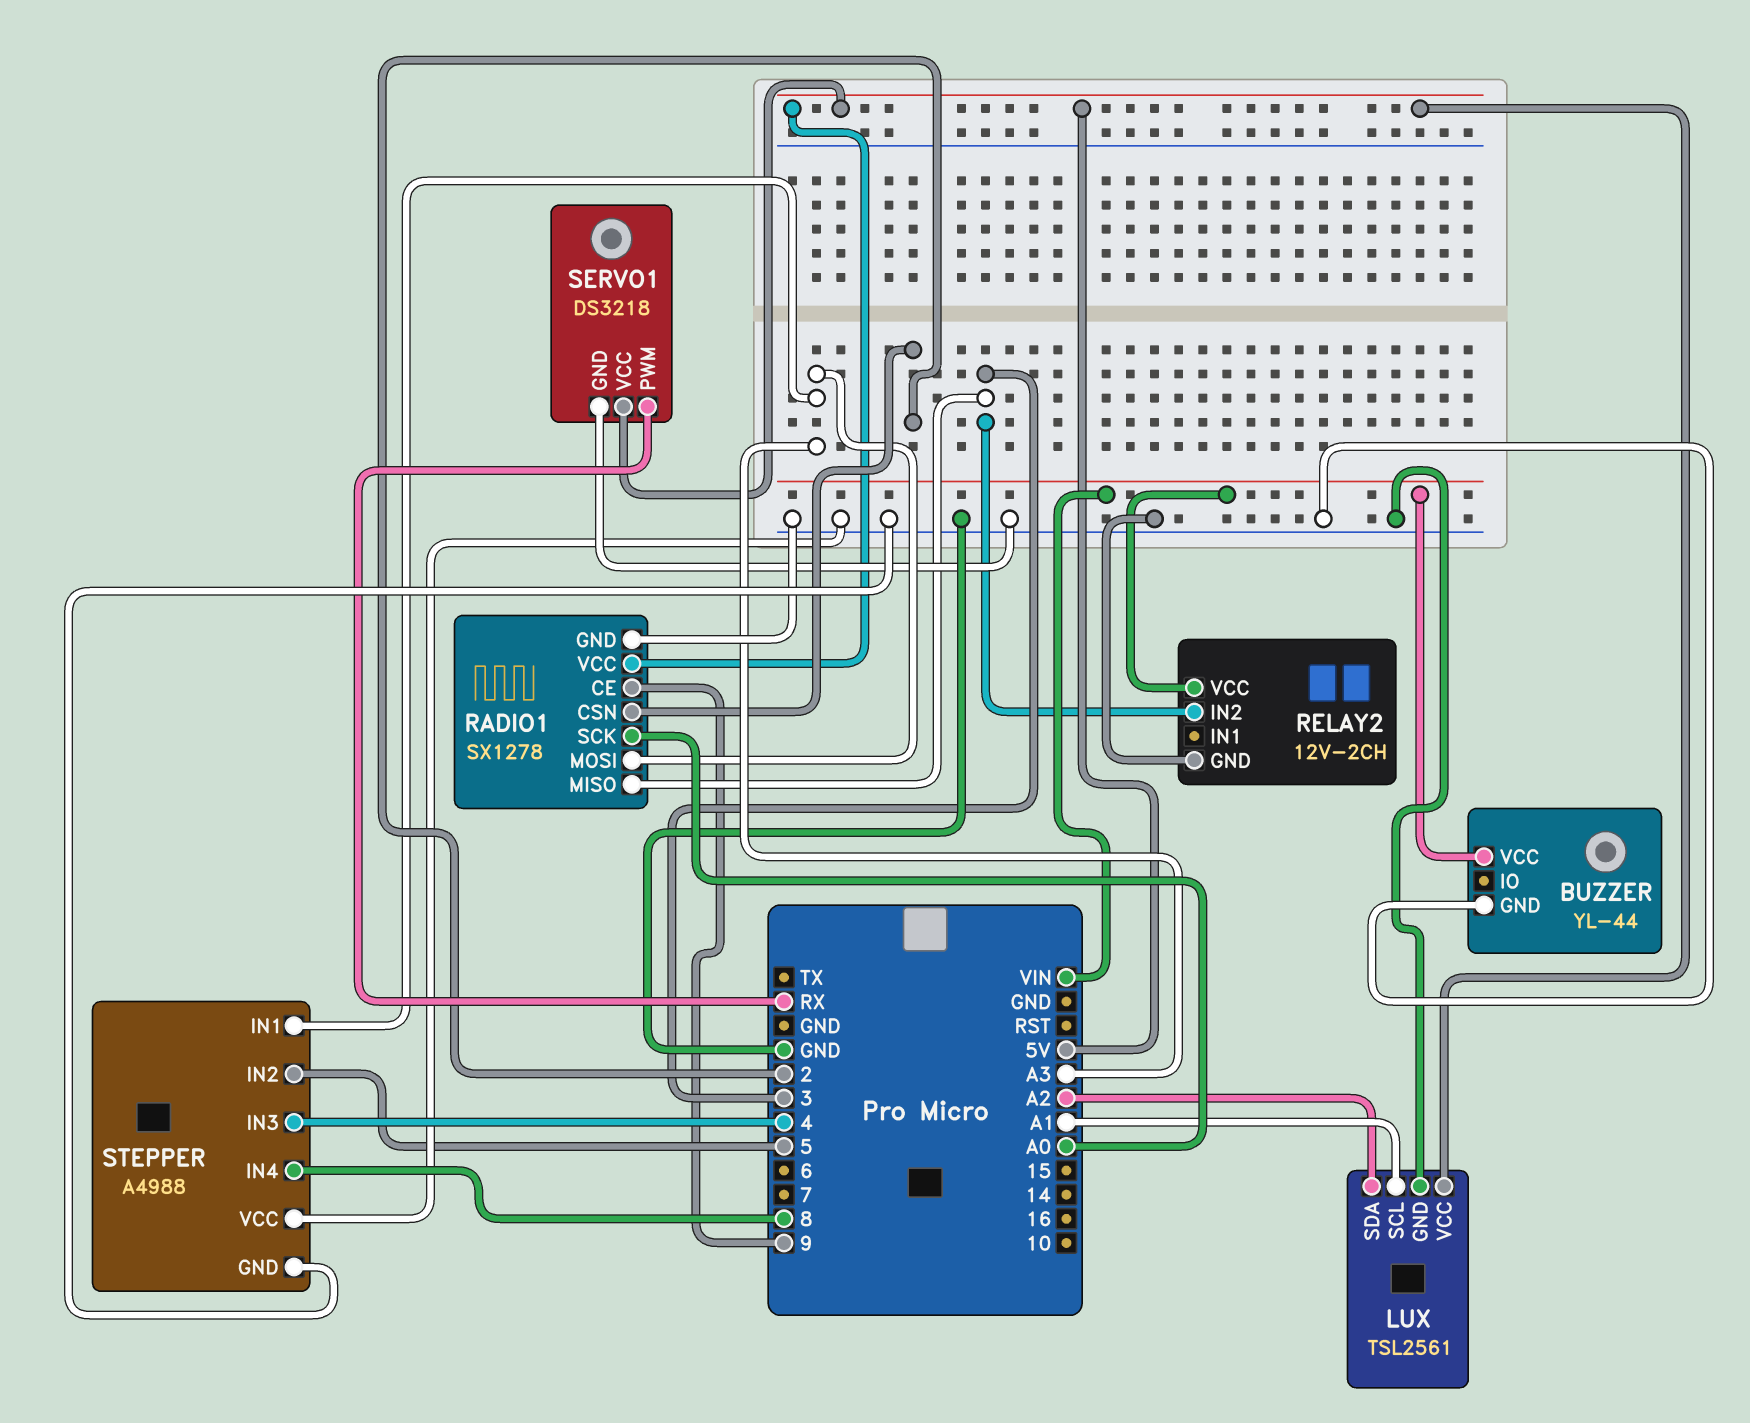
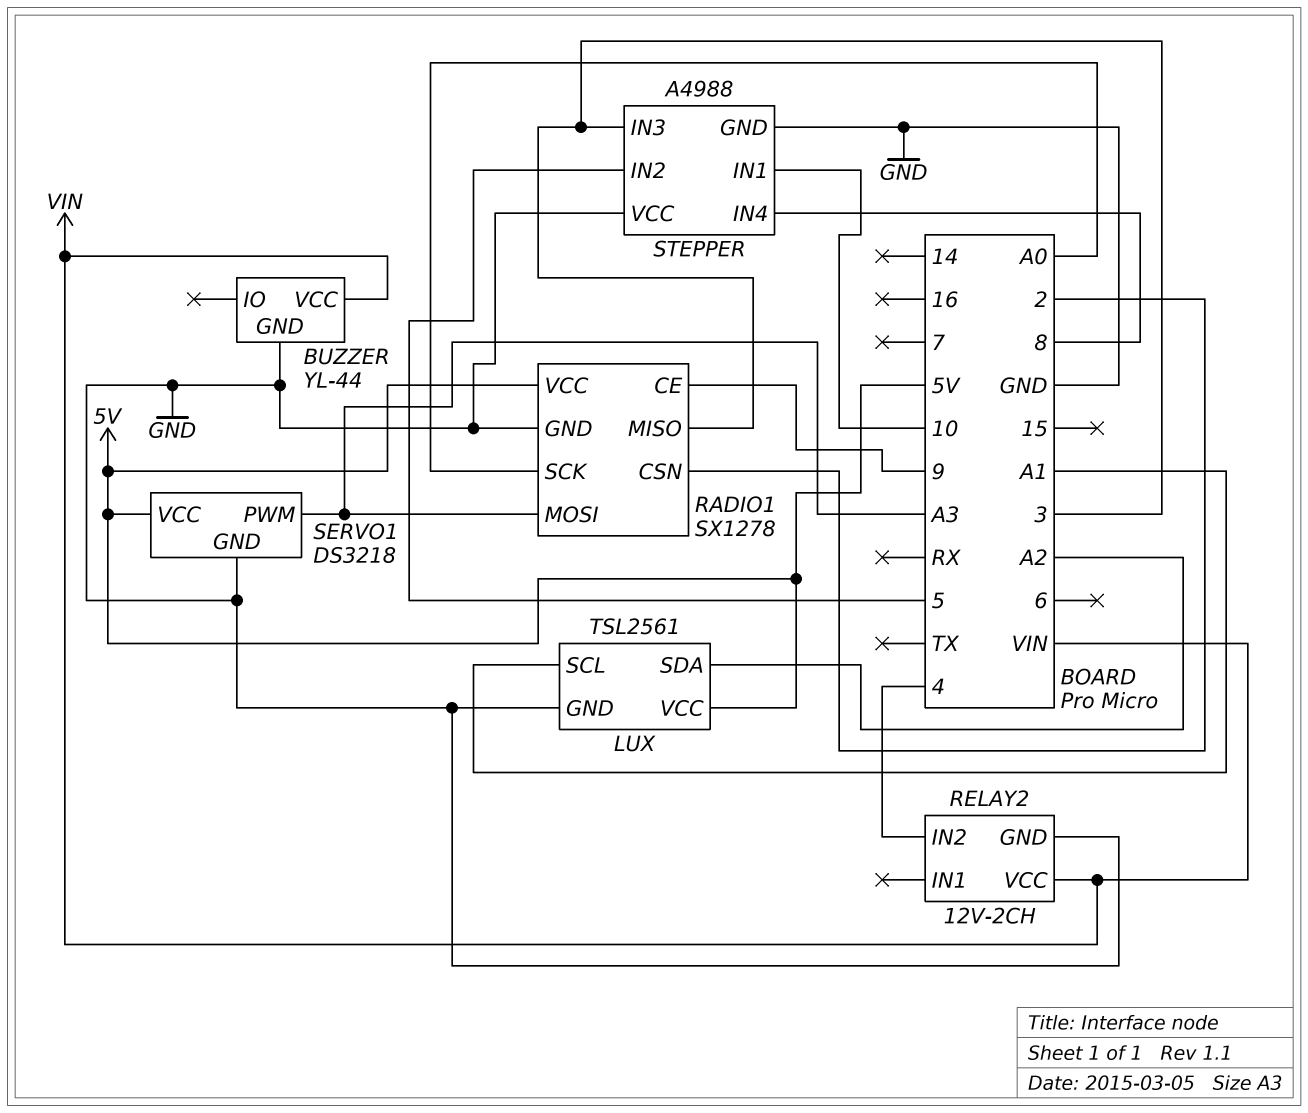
RELAY2 pin IN2: 3 -> 4
SERVO1 pin PWM: RX -> A3
STEPPER pin IN1: A3 -> 10
STEPPER pin IN3: 4 -> 3

